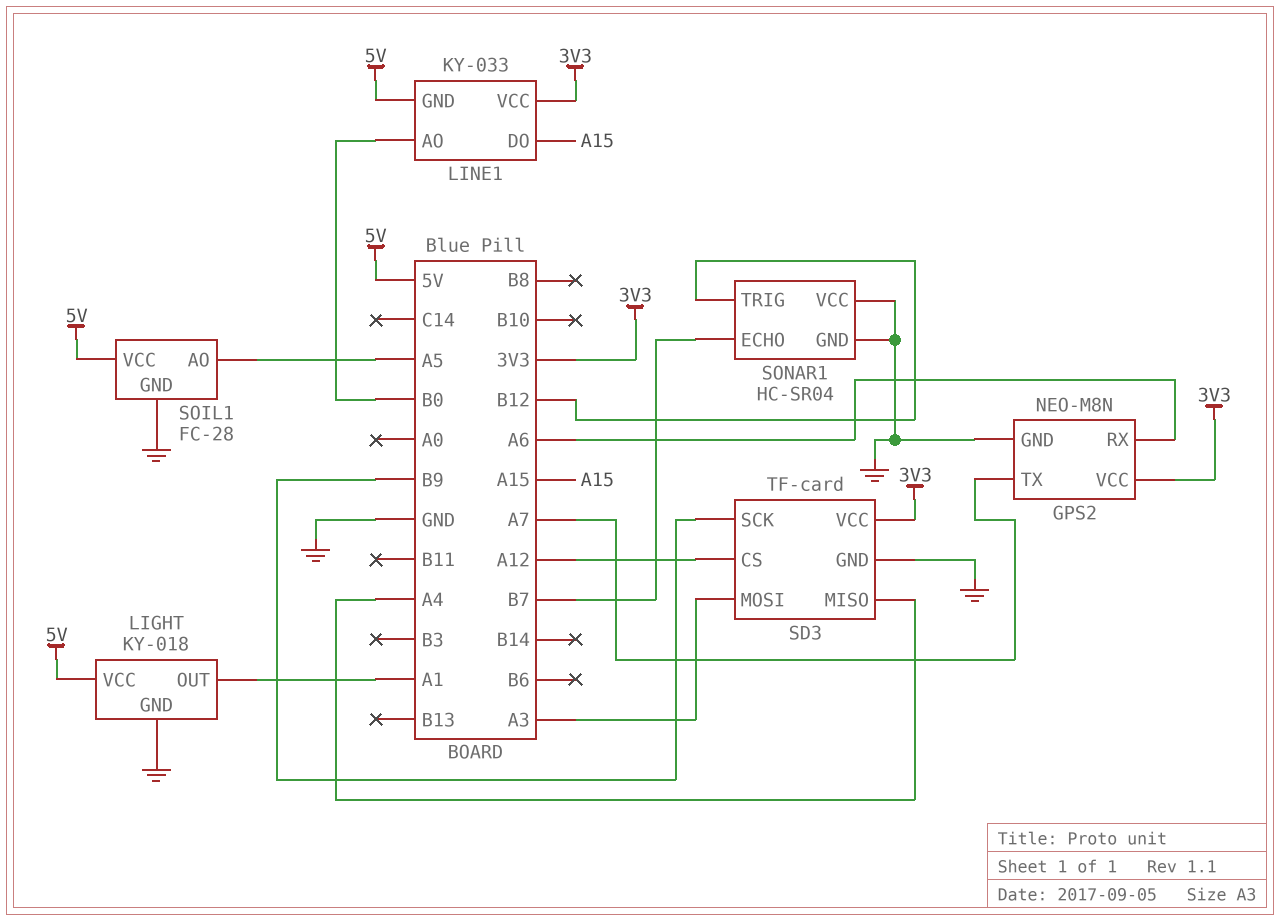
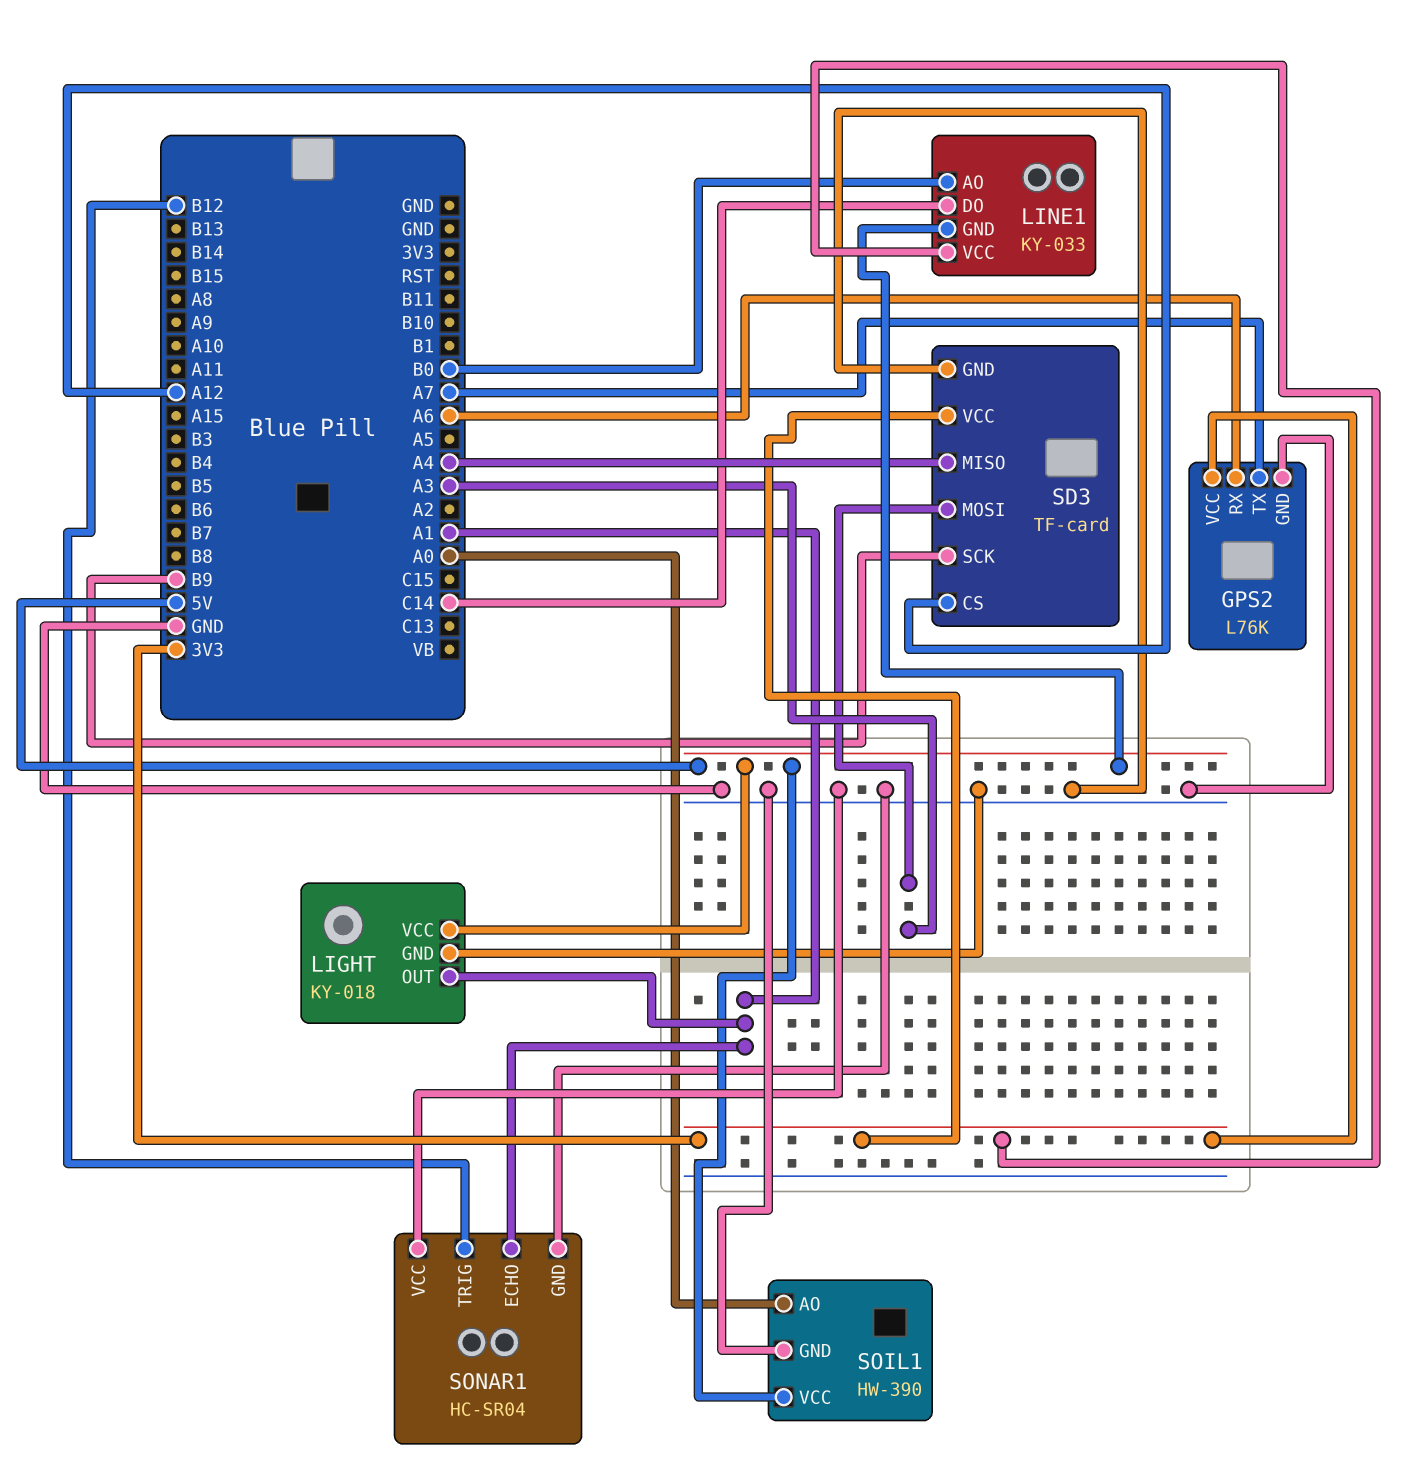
GPS2: NEO-M8N -> L76K
LINE1 pin DO: A15 -> C14
SOIL1: FC-28 -> HW-390
SOIL1 pin AO: A5 -> A0
SONAR1 pin ECHO: B7 -> A1

